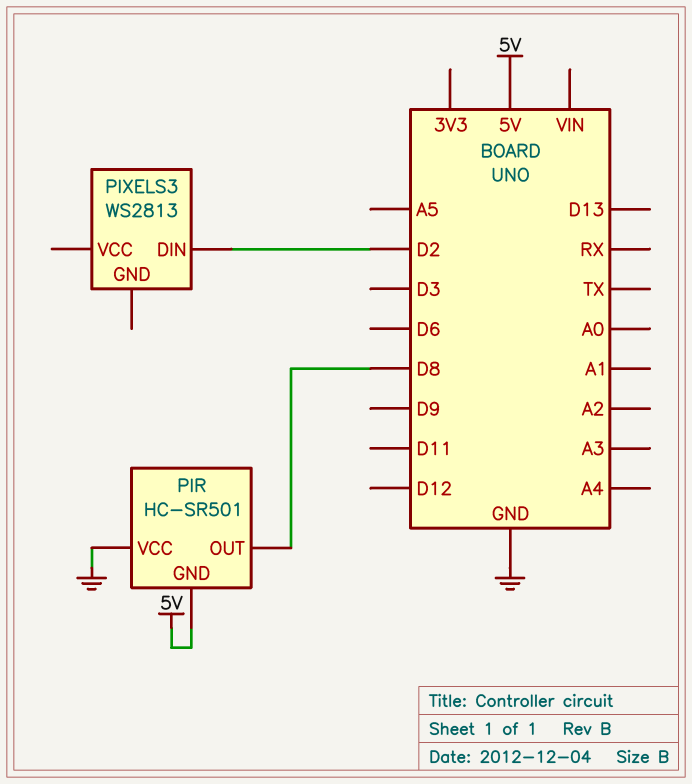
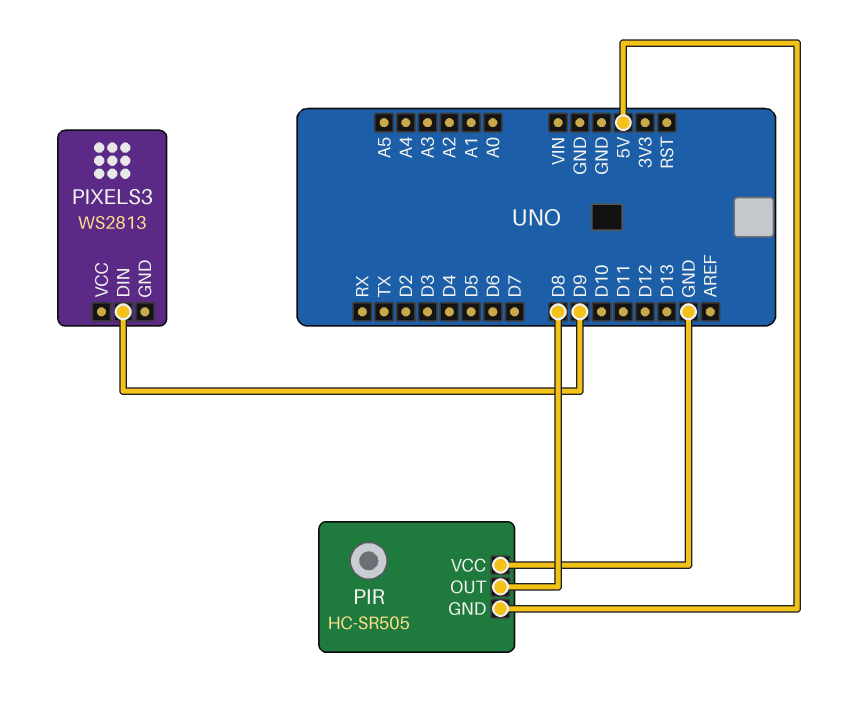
PIR: HC-SR501 -> HC-SR505
PIXELS3 pin DIN: D2 -> D9

